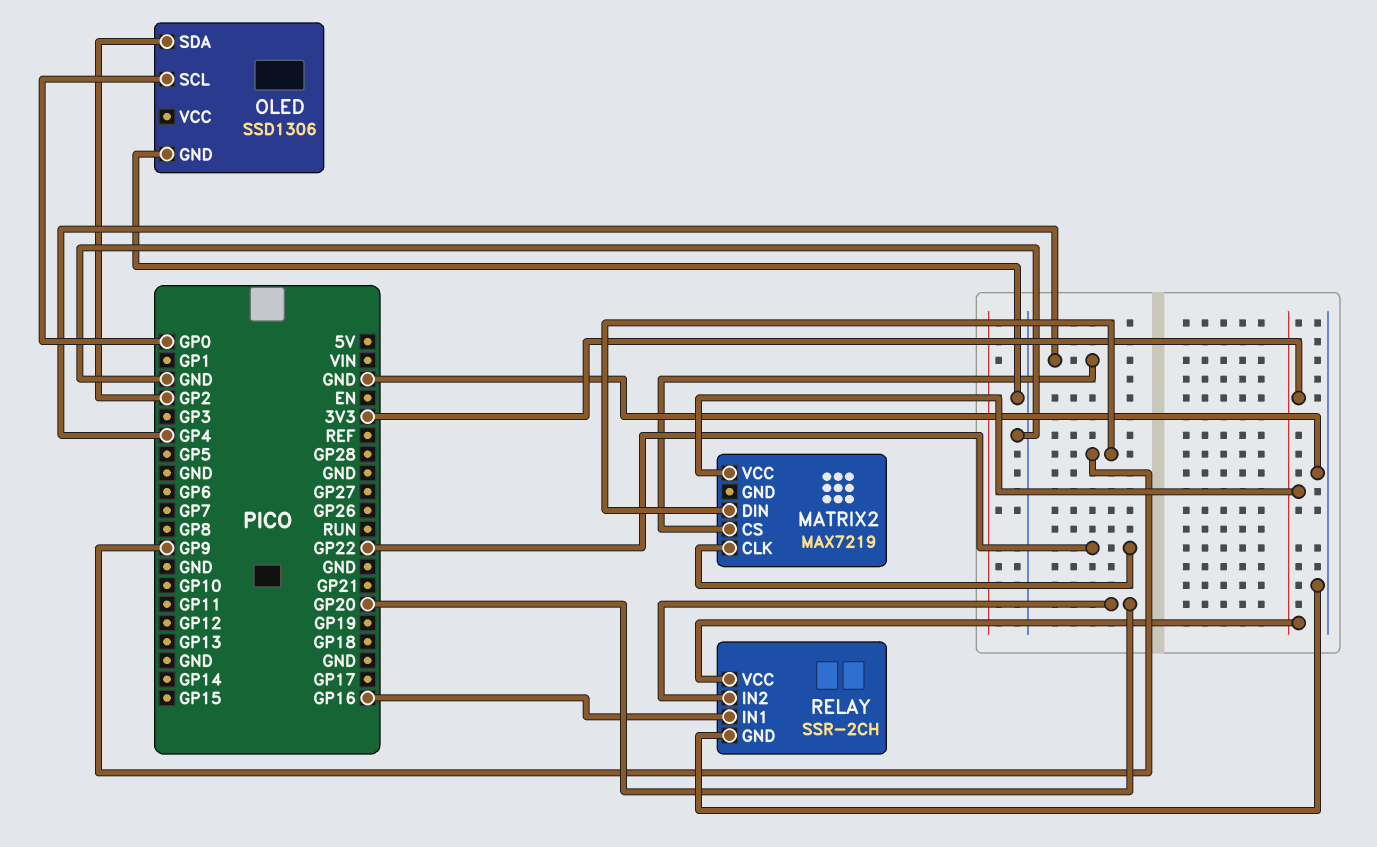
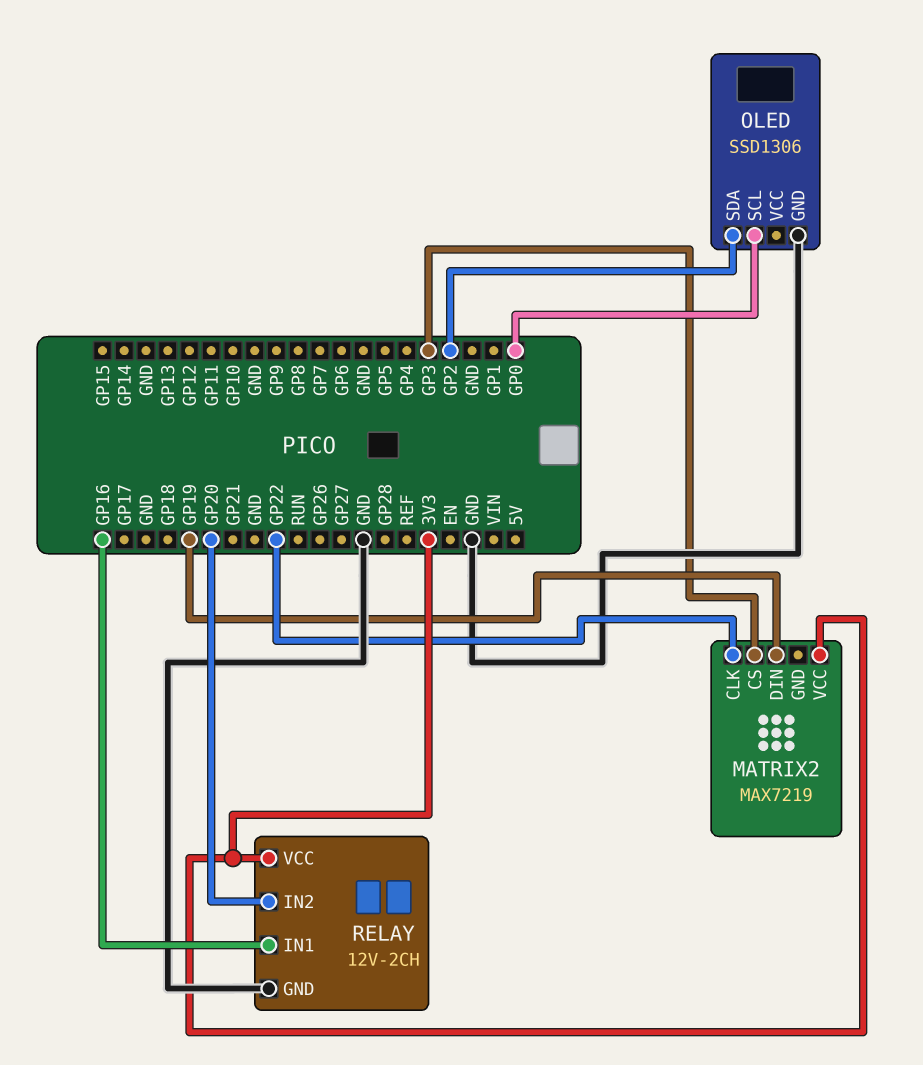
MATRIX2 pin CS: GP4 -> GP3
MATRIX2 pin DIN: GP9 -> GP19
RELAY: SSR-2CH -> 12V-2CH

